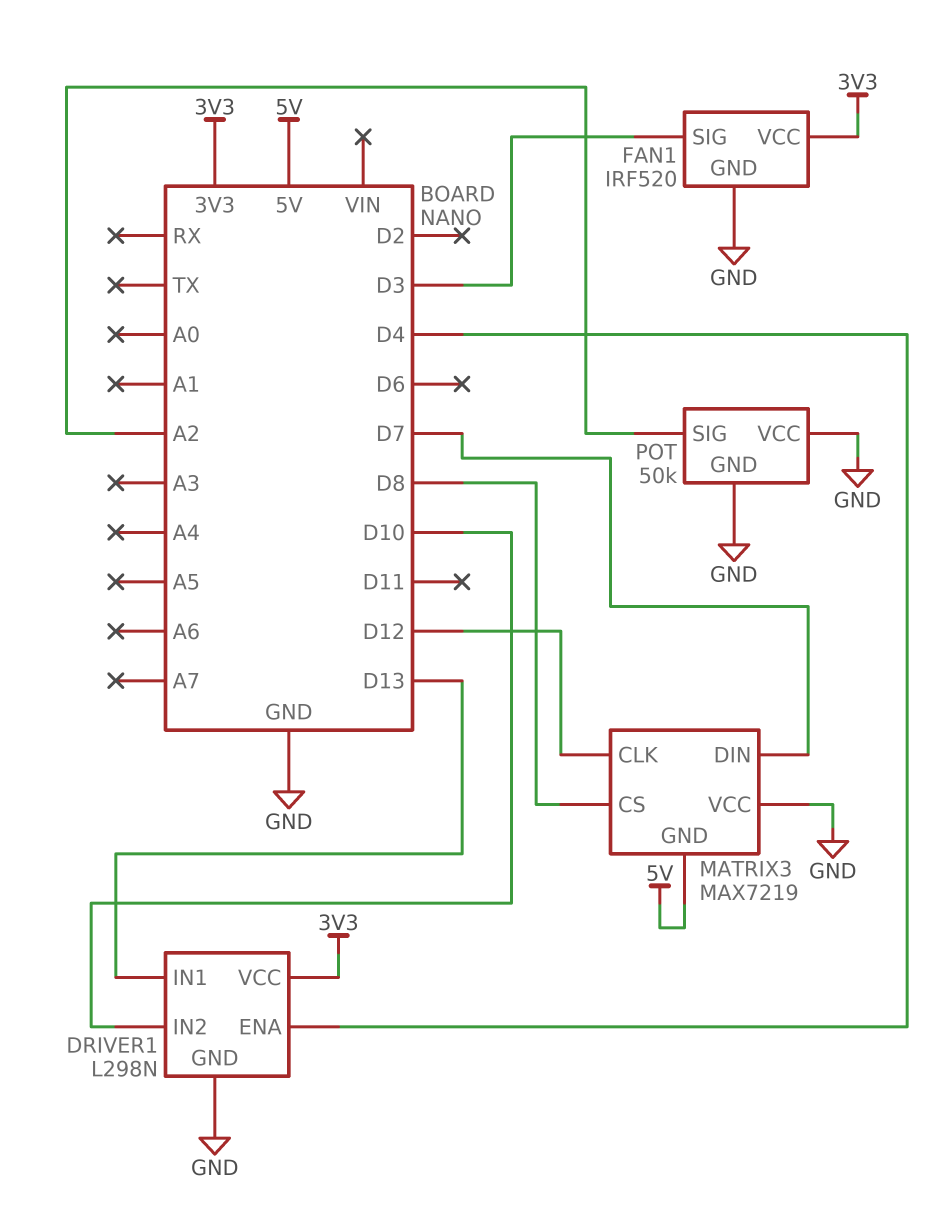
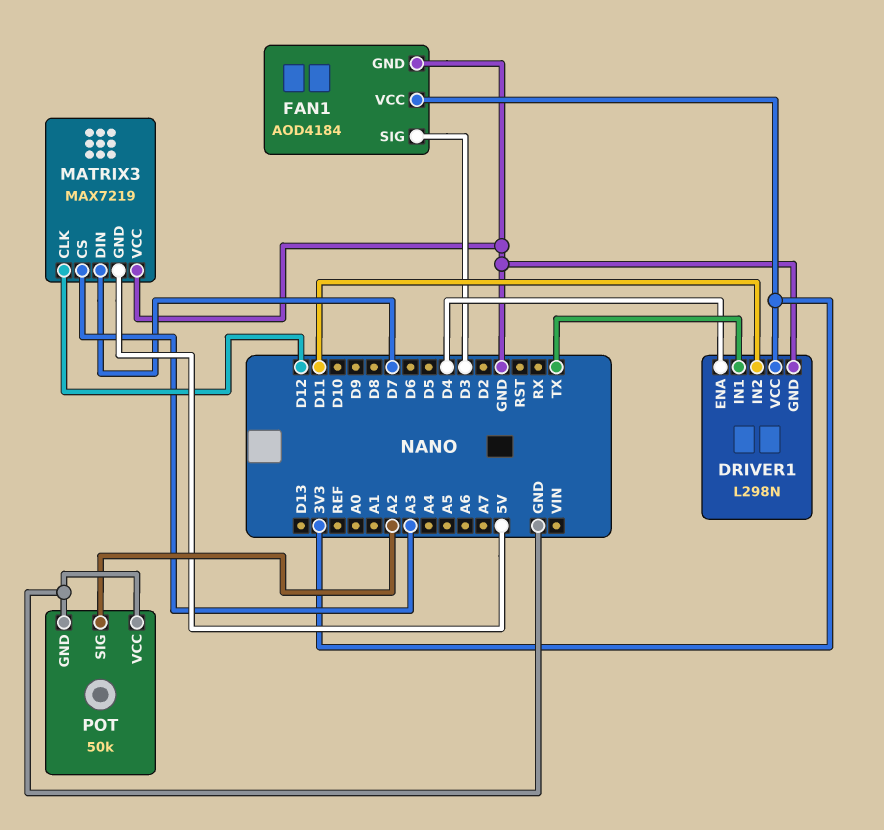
DRIVER1 pin IN1: D13 -> TX
DRIVER1 pin IN2: D10 -> D11
FAN1: IRF520 -> AOD4184
MATRIX3 pin CS: D8 -> A3

